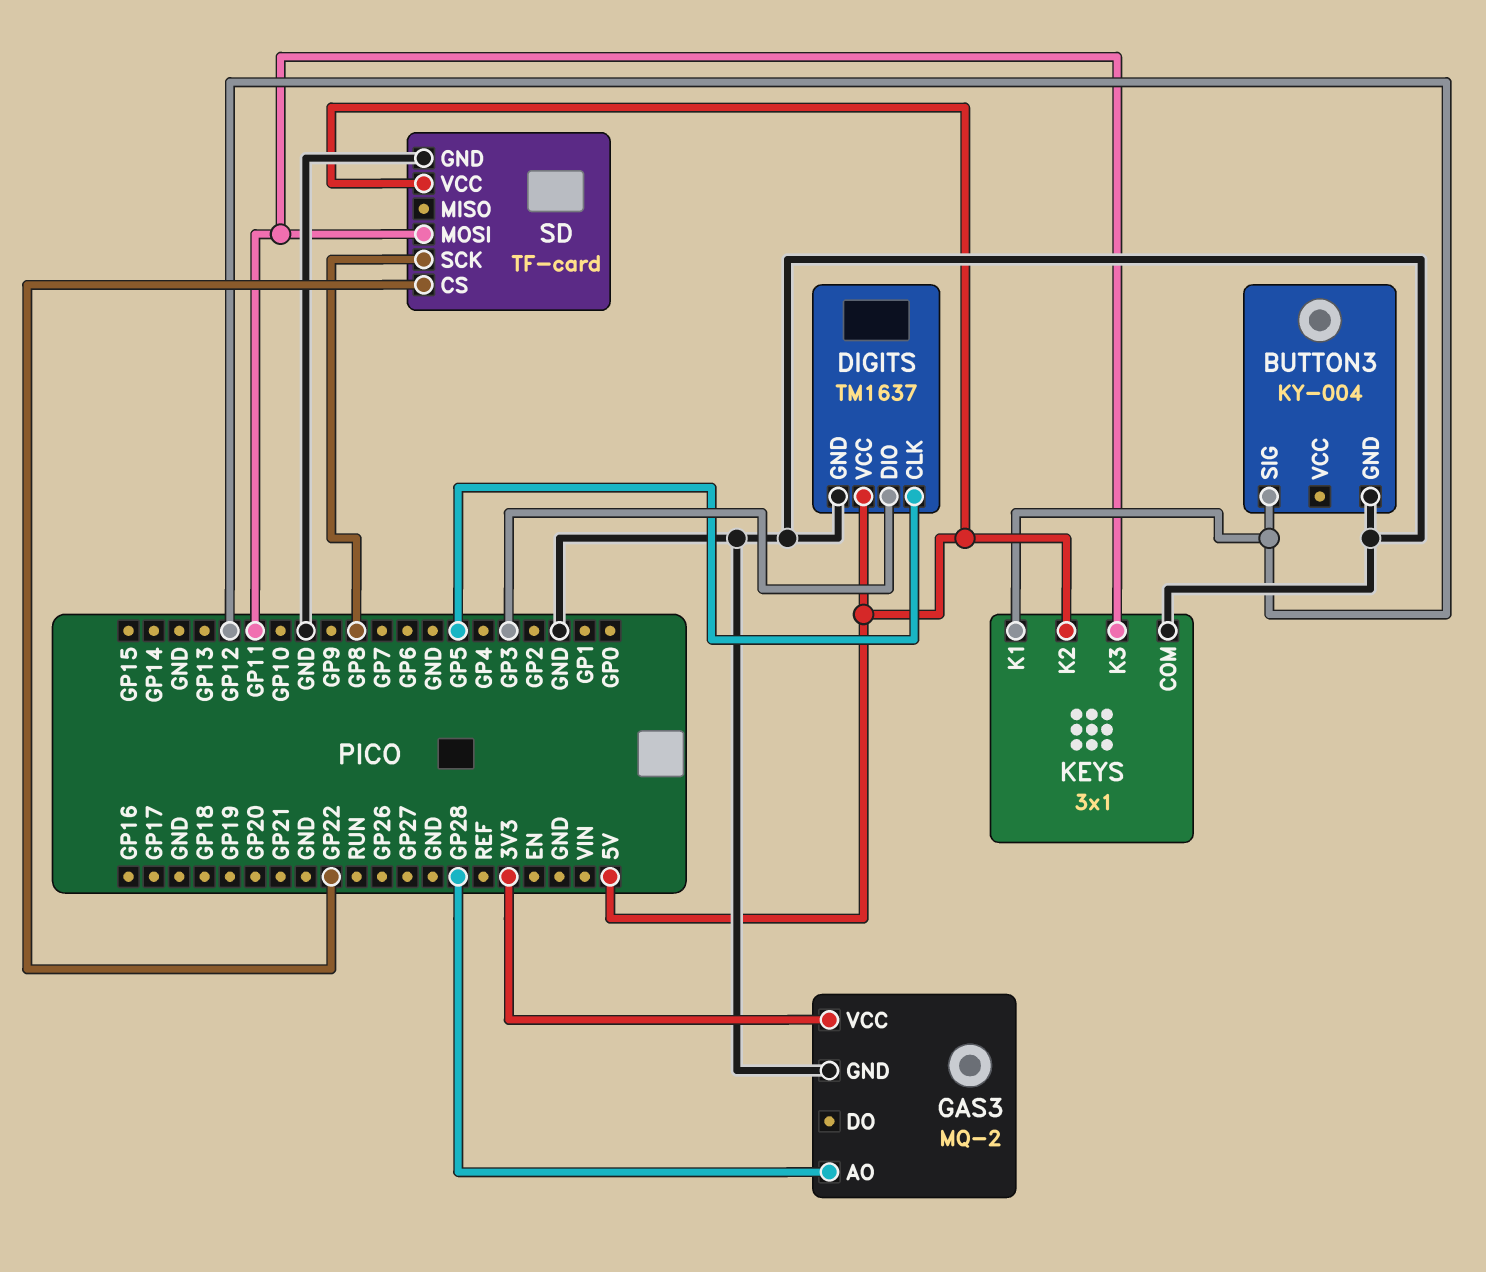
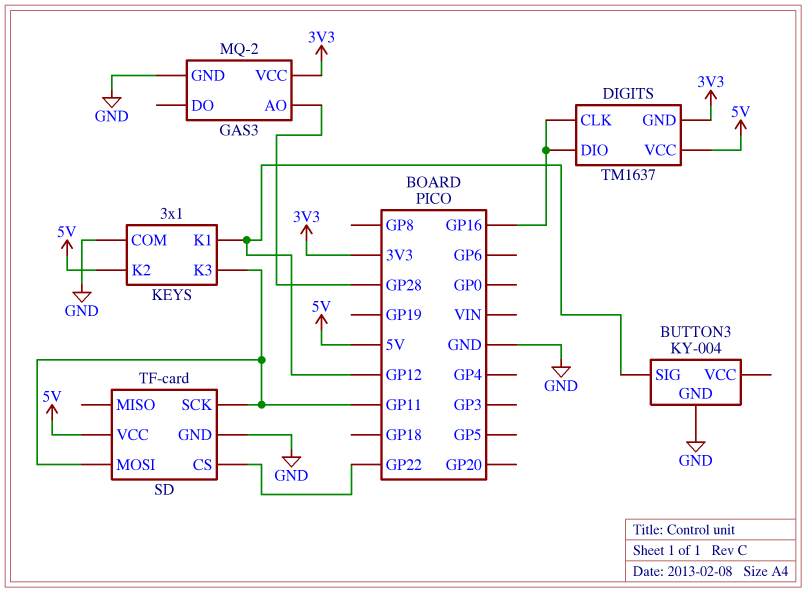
DIGITS pin CLK: GP5 -> GP16
DIGITS pin DIO: GP3 -> GP16
DIGITS pin GND: GND -> 3V3
SD pin SCK: GP8 -> GP11

